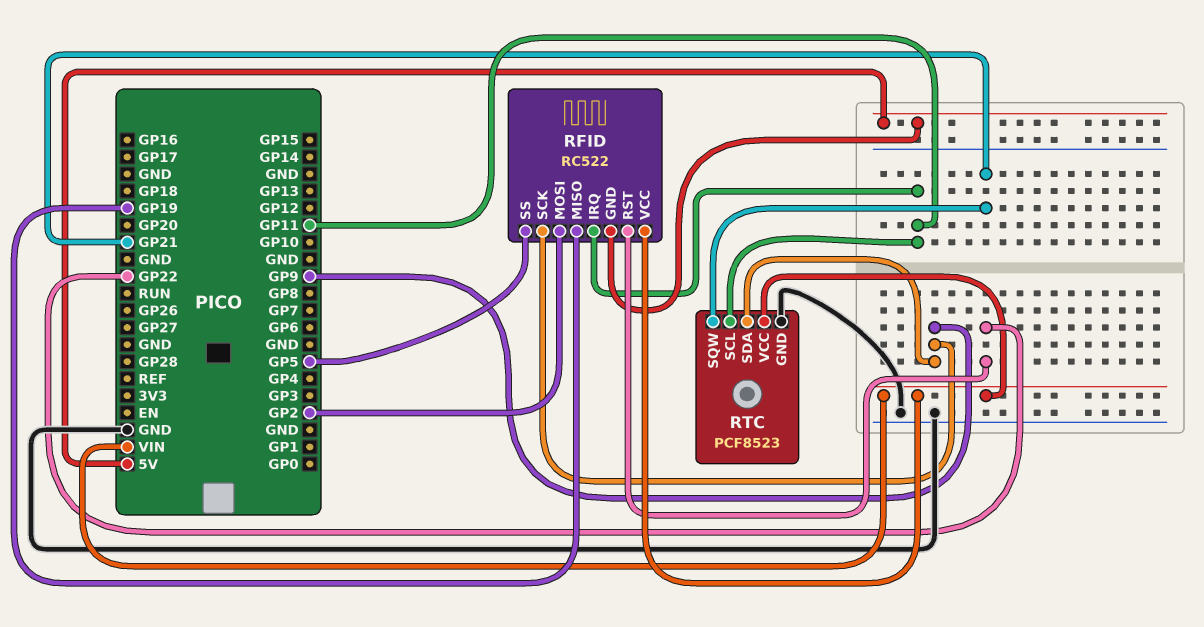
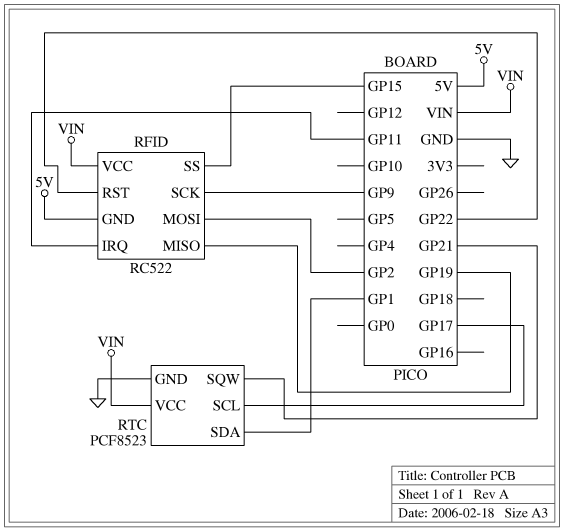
RFID pin SS: GP5 -> GP15
RTC pin SCL: GP11 -> GP17
RTC pin SDA: GP9 -> GP1

